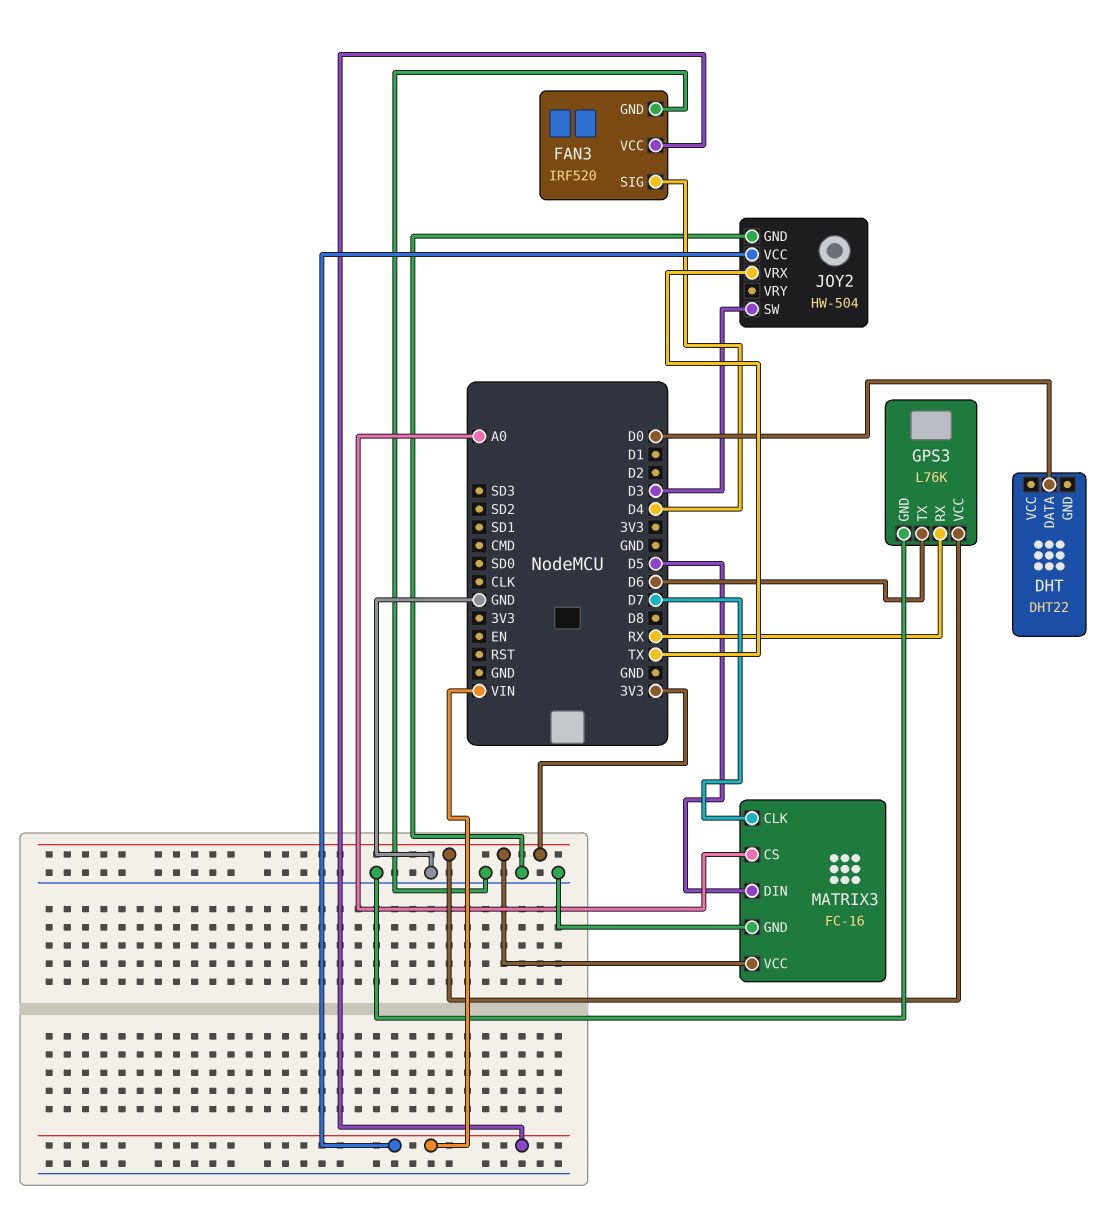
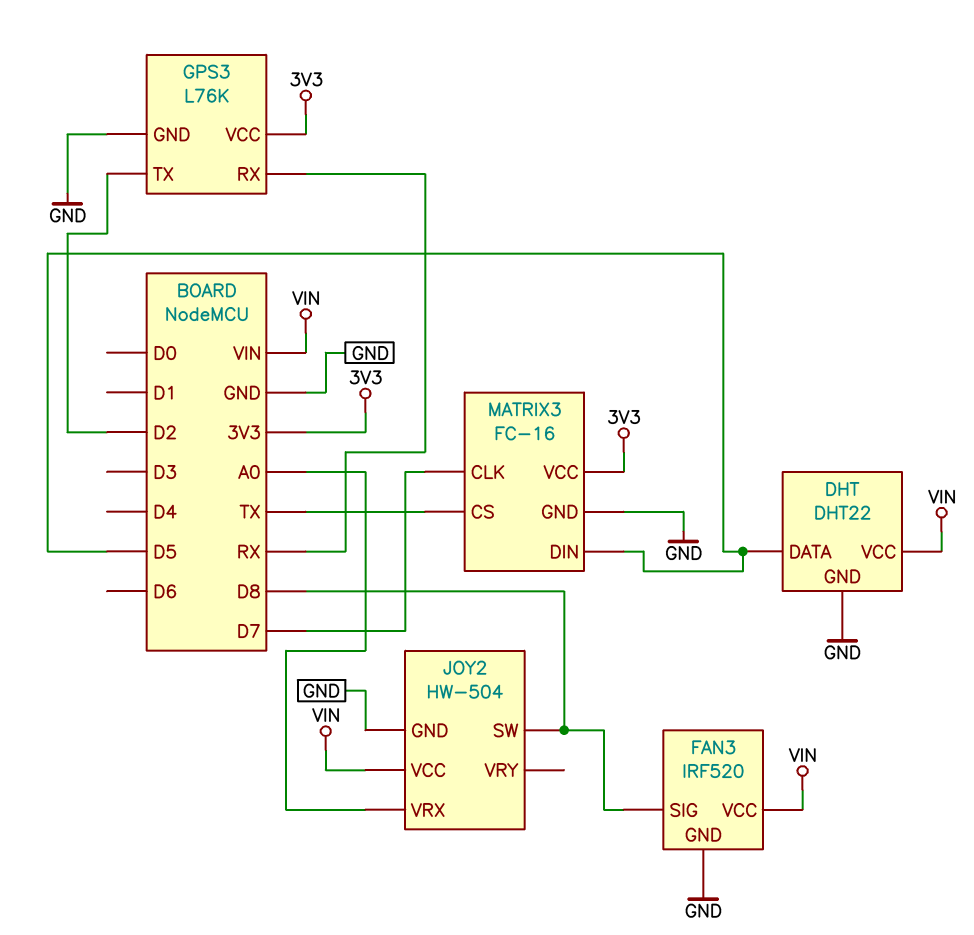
DHT pin DATA: D0 -> D5
DHT pin GND: none -> GND
DHT pin VCC: none -> VIN
FAN3 pin SIG: D4 -> D8
GPS3 pin TX: D6 -> D2
JOY2 pin SW: D3 -> D8
JOY2 pin VRX: TX -> A0
MATRIX3 pin CS: A0 -> TX

